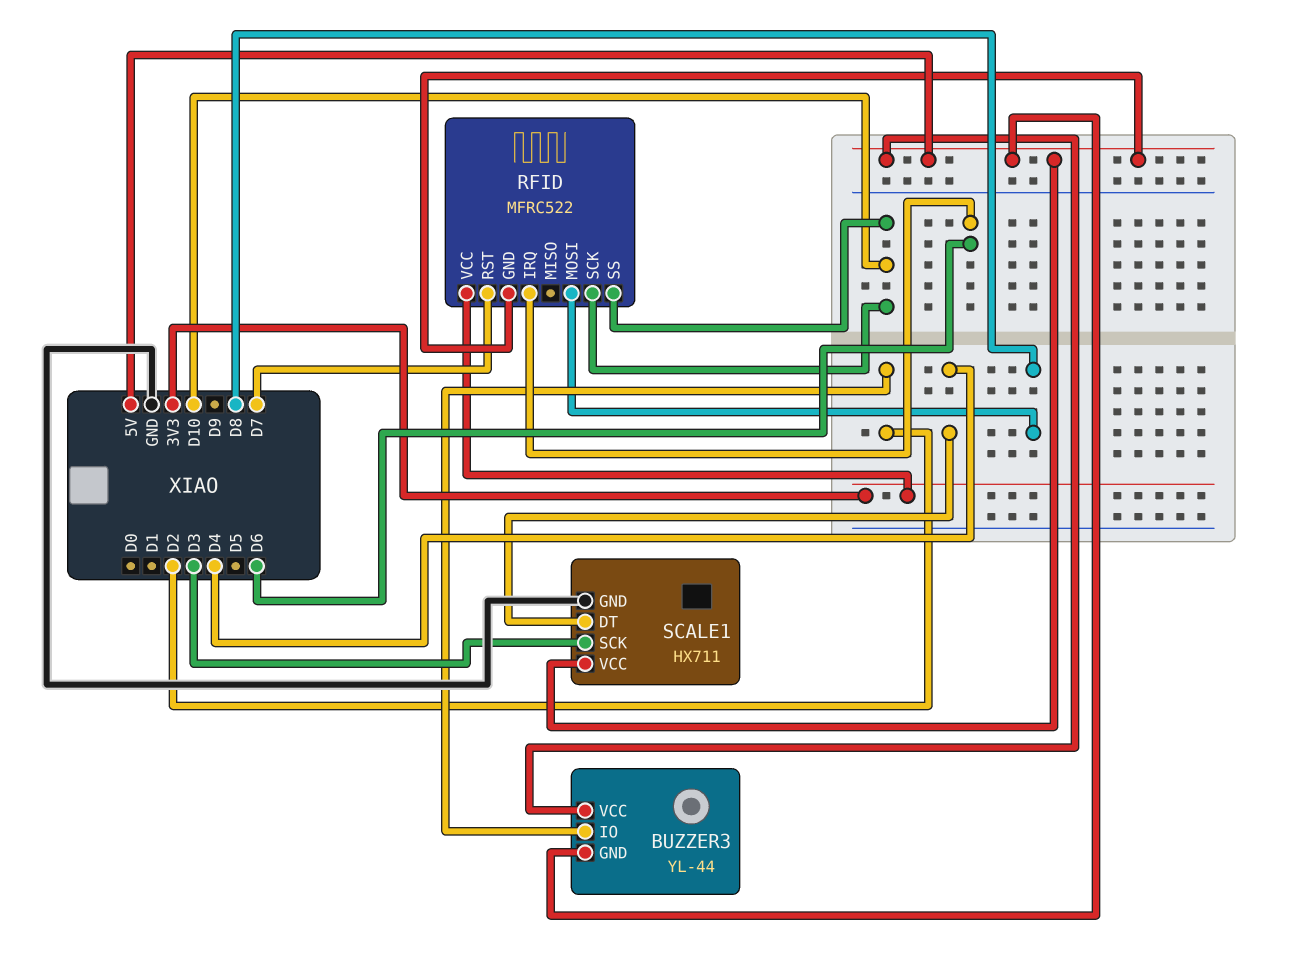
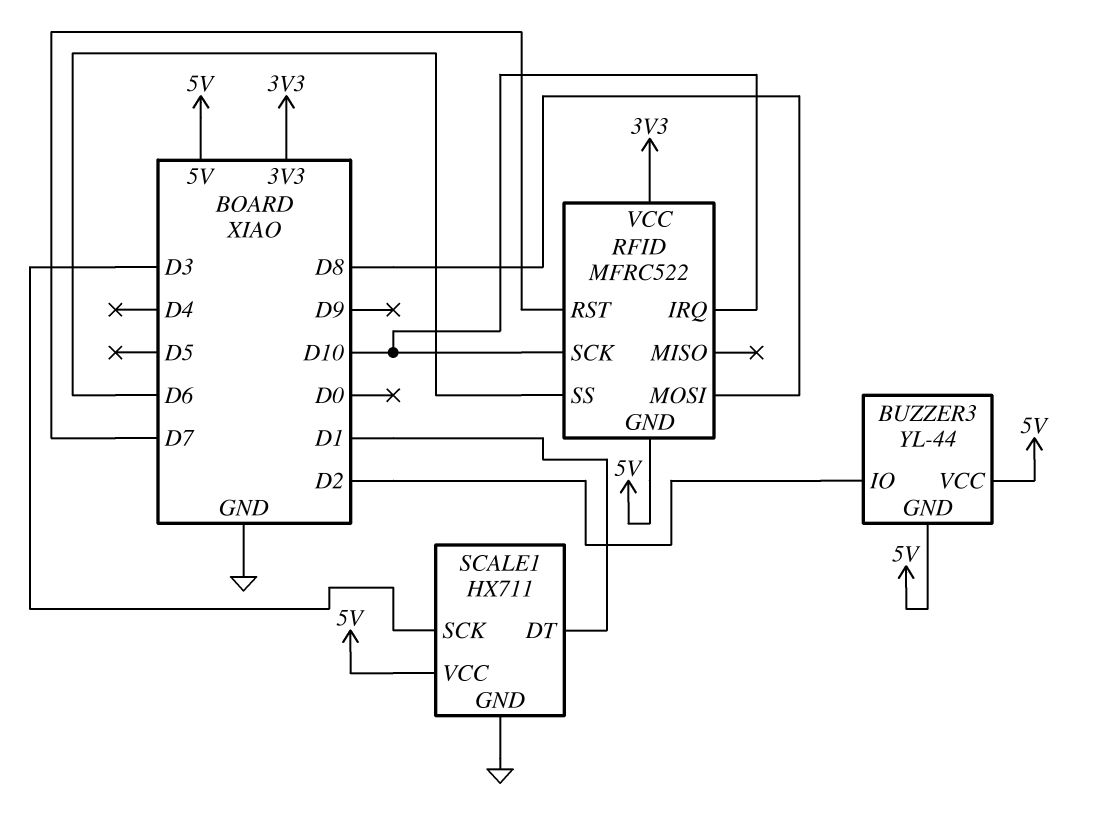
RFID pin IRQ: D6 -> D10
RFID pin SS: D10 -> D6
SCALE1 pin DT: D4 -> D1

